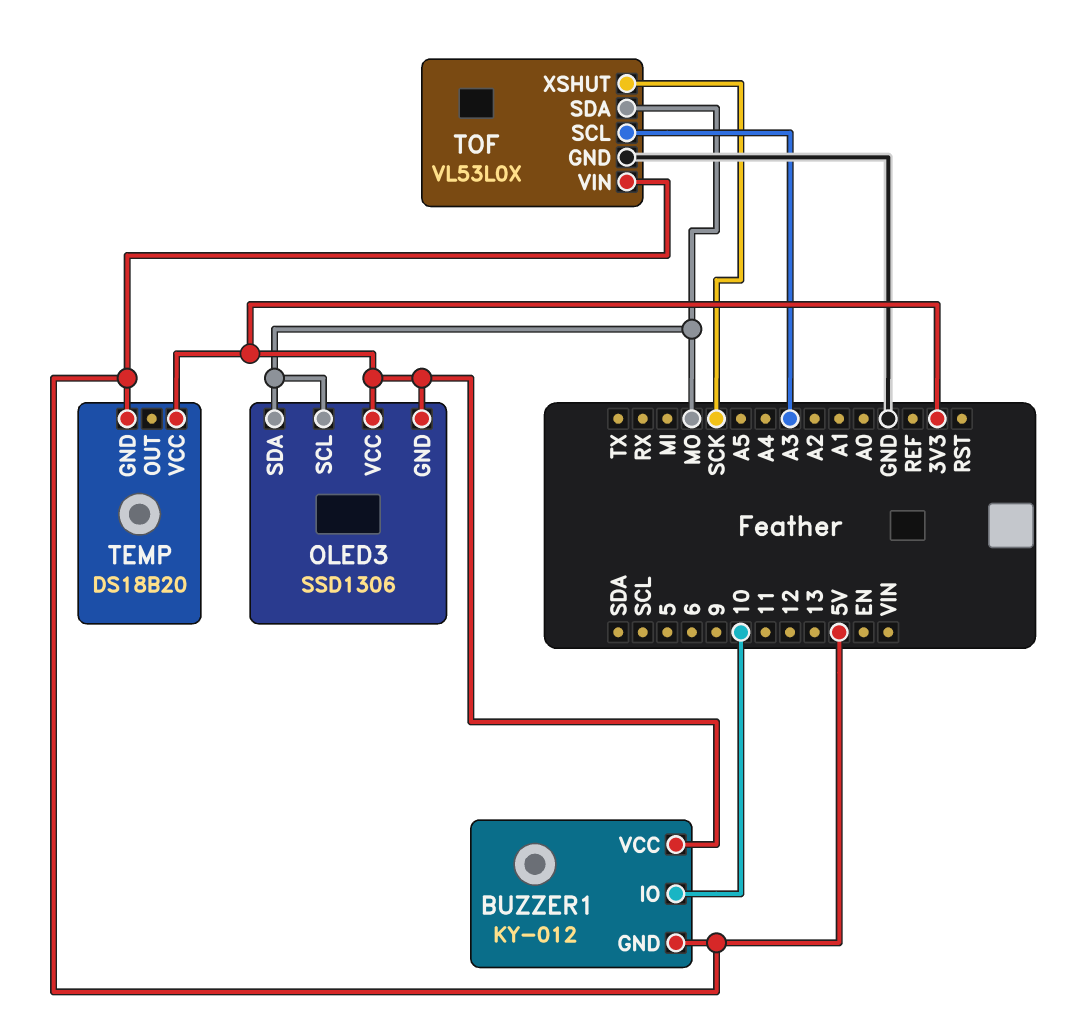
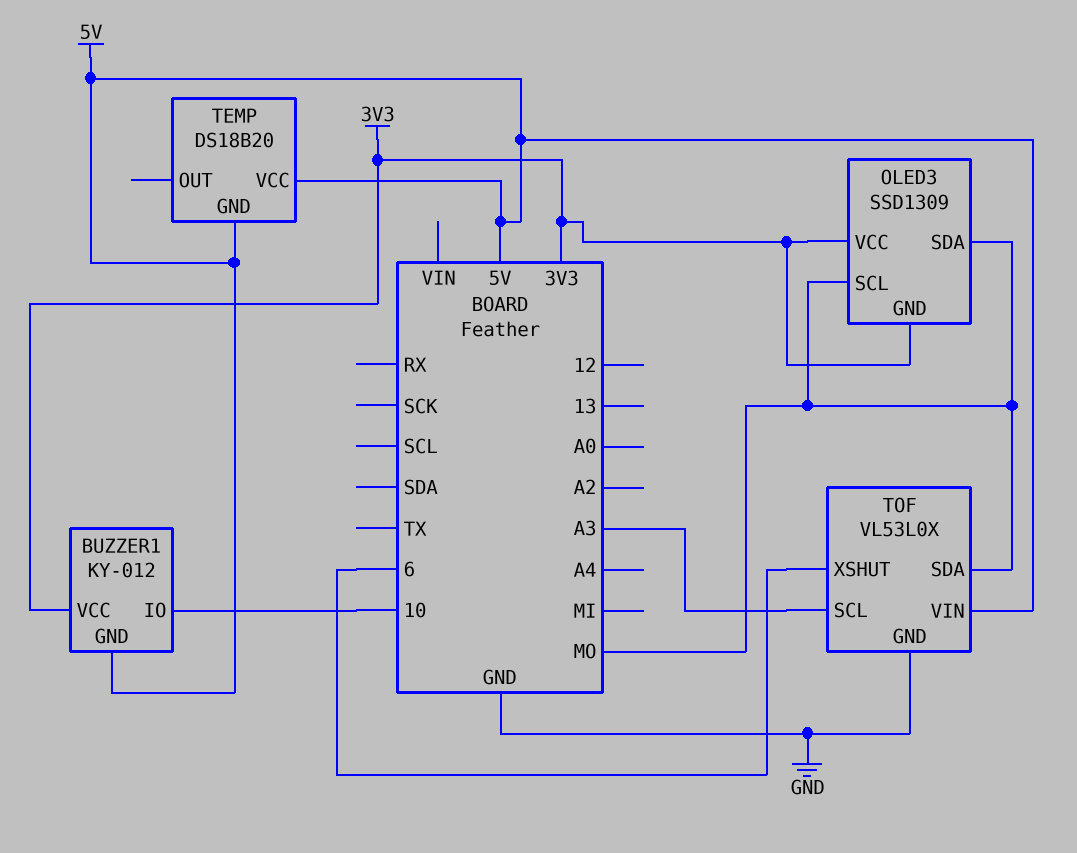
OLED3: SSD1306 -> SSD1309
TEMP pin VCC: 3V3 -> 5V
TOF pin XSHUT: SCK -> 6

